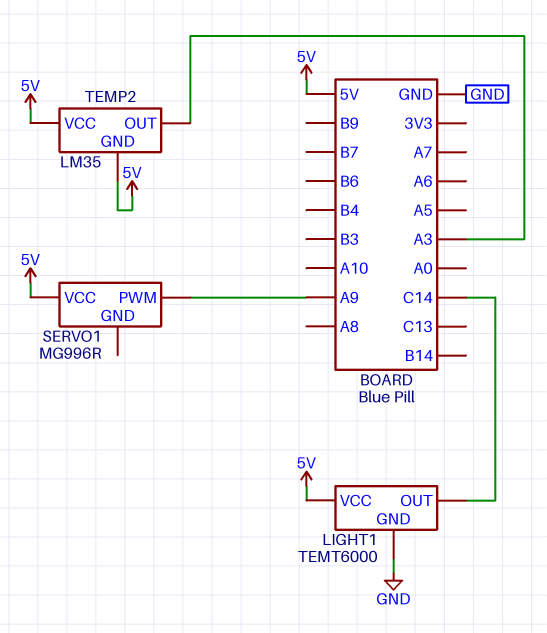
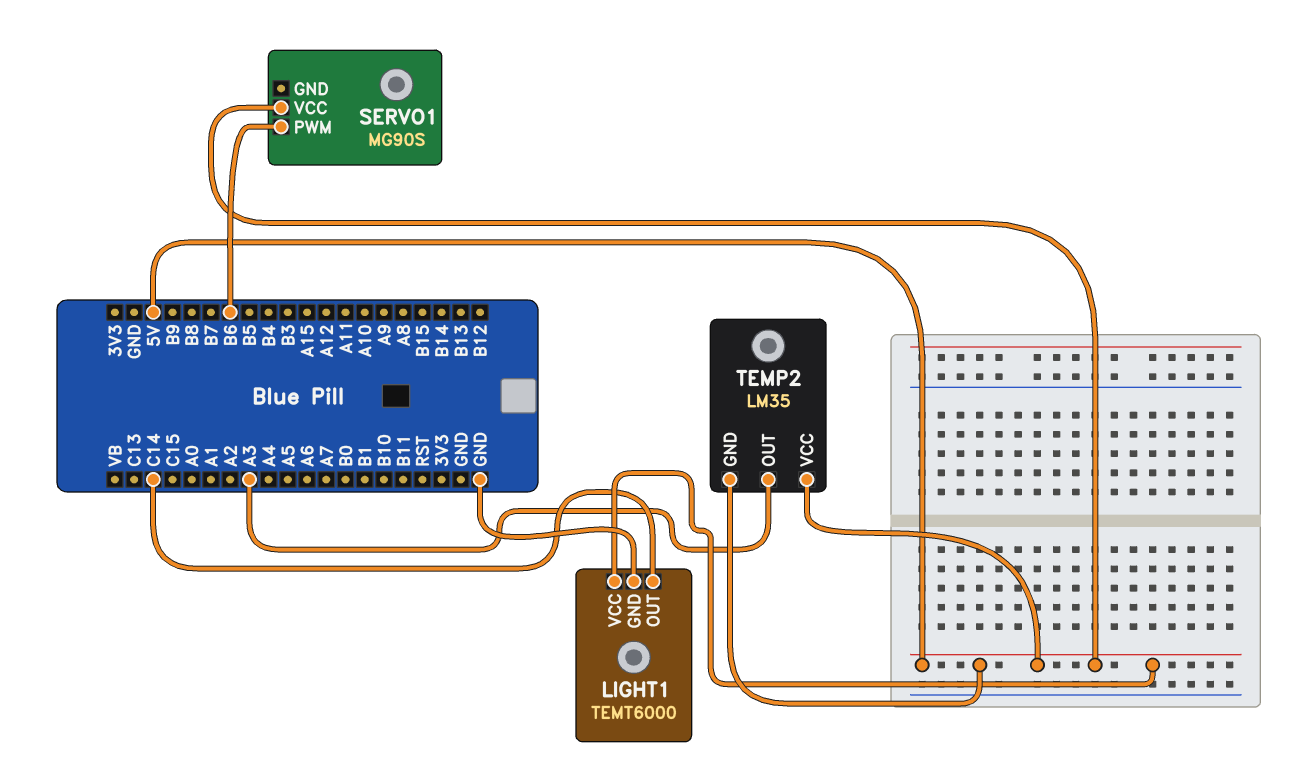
SERVO1: MG996R -> MG90S
SERVO1 pin PWM: A9 -> B6

